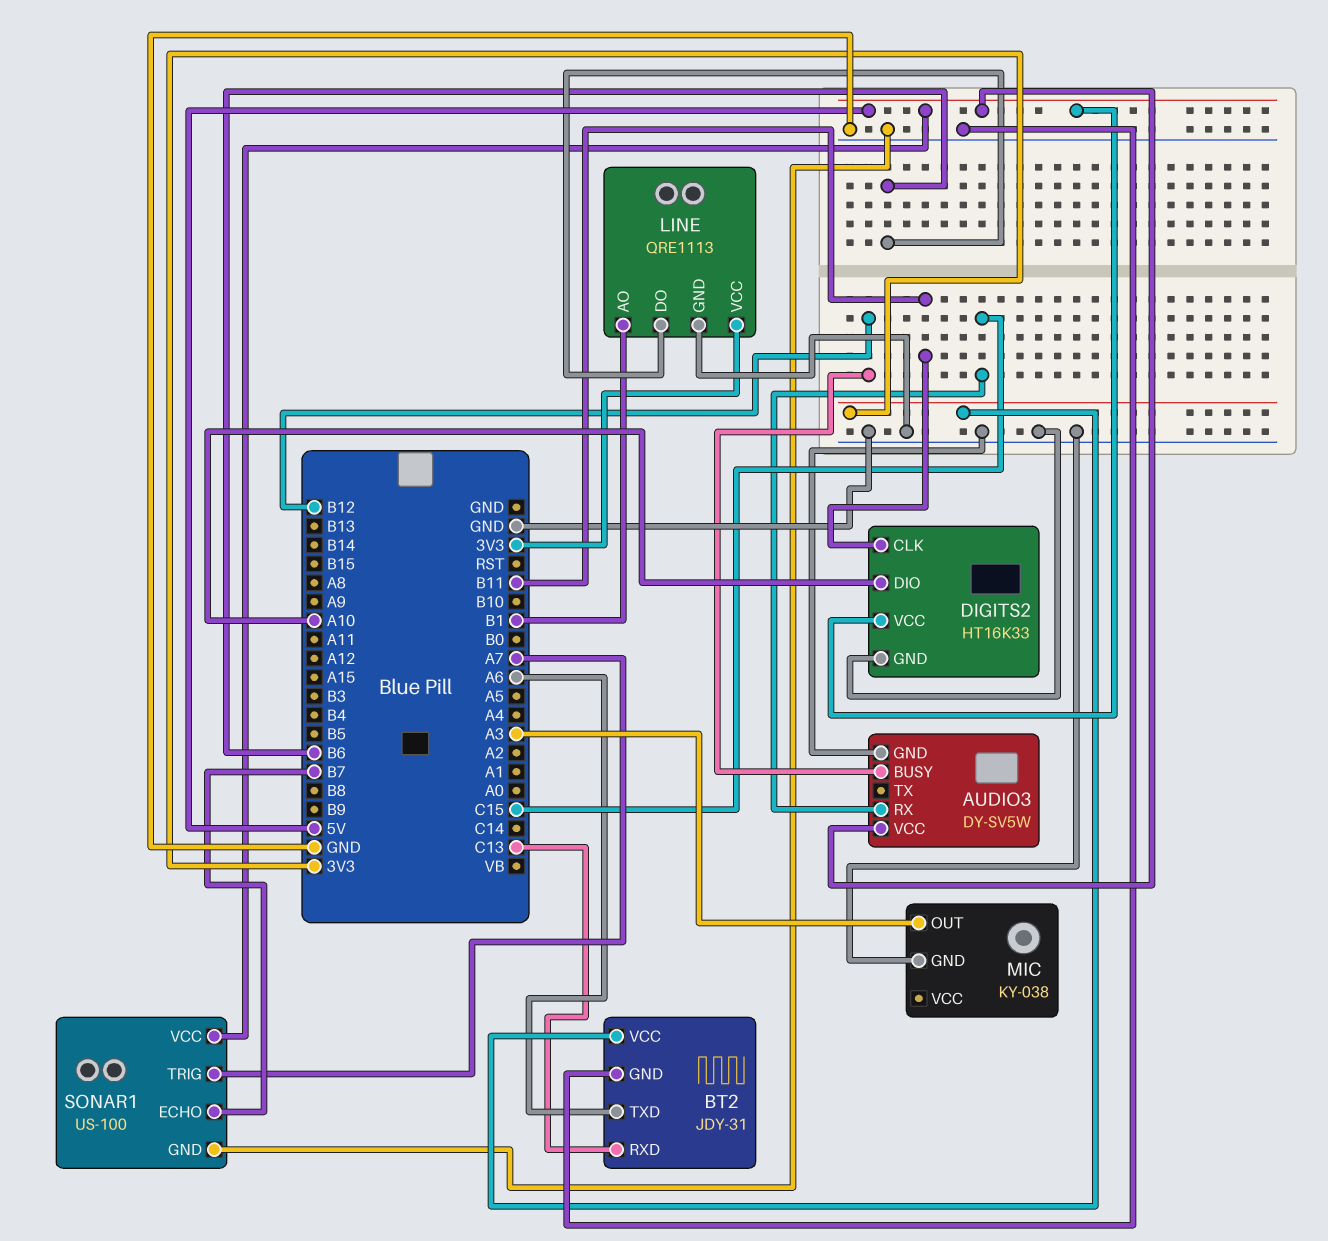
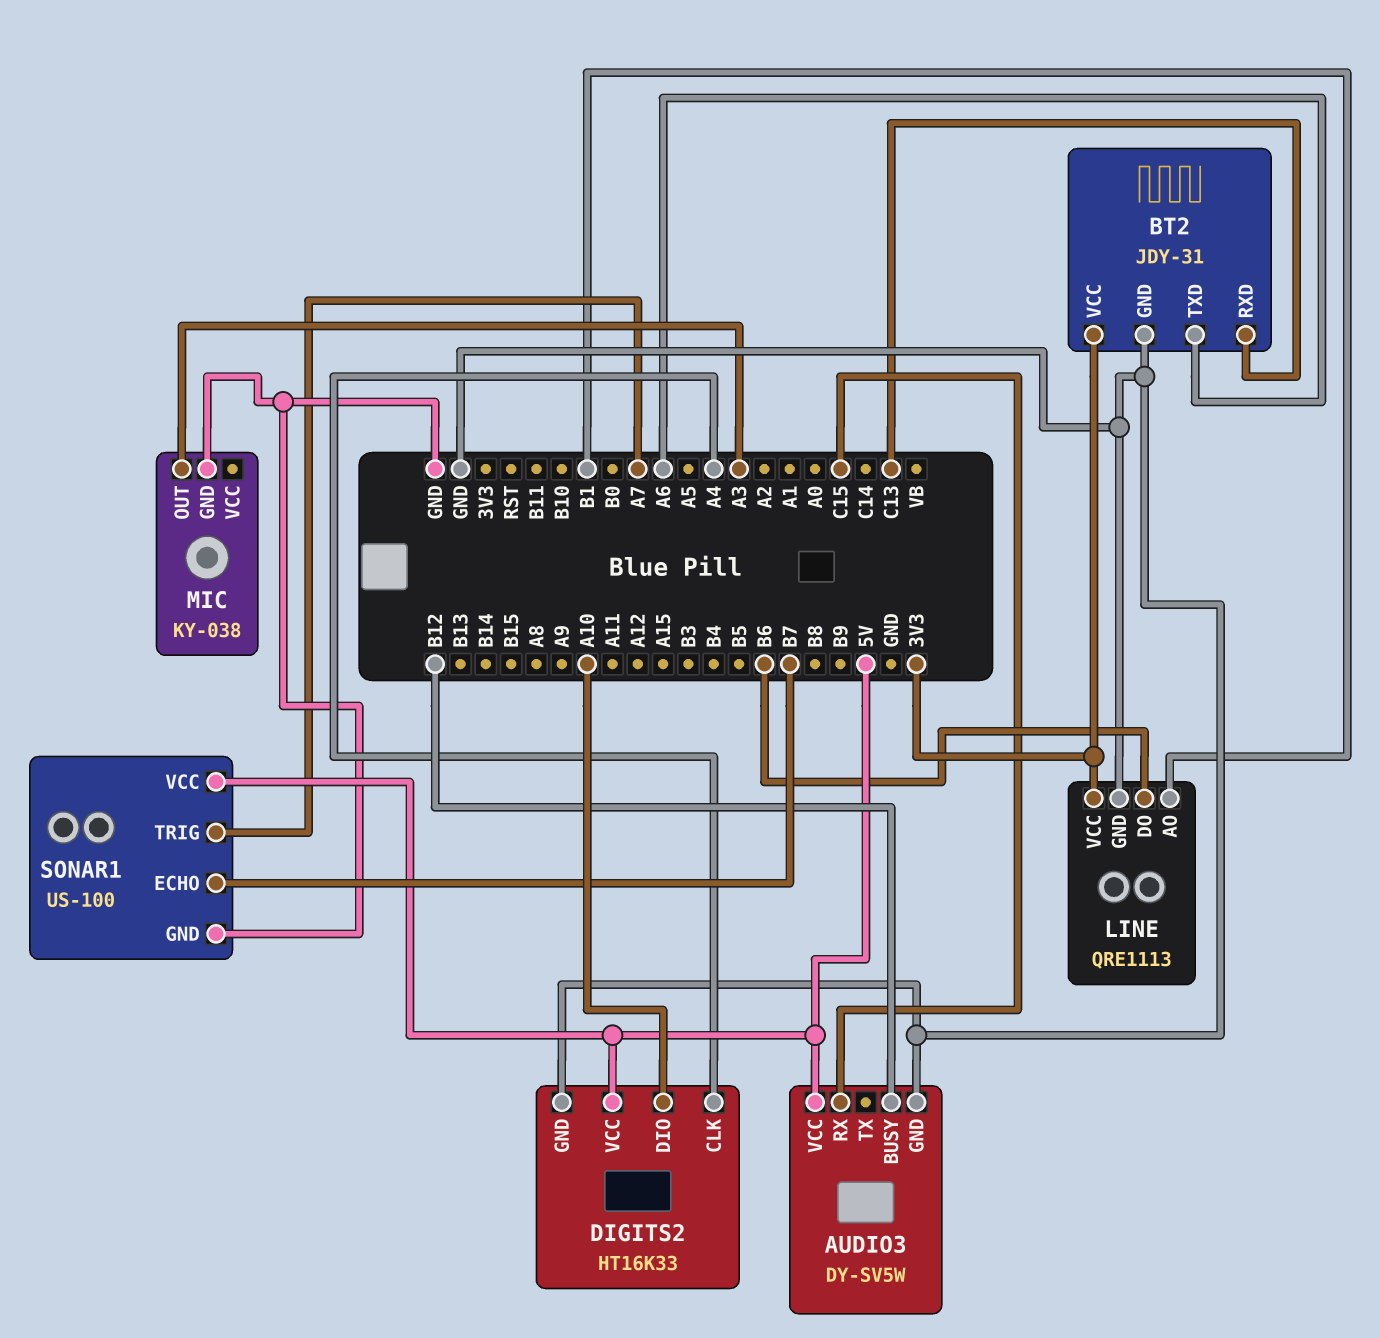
DIGITS2 pin CLK: B11 -> A4

